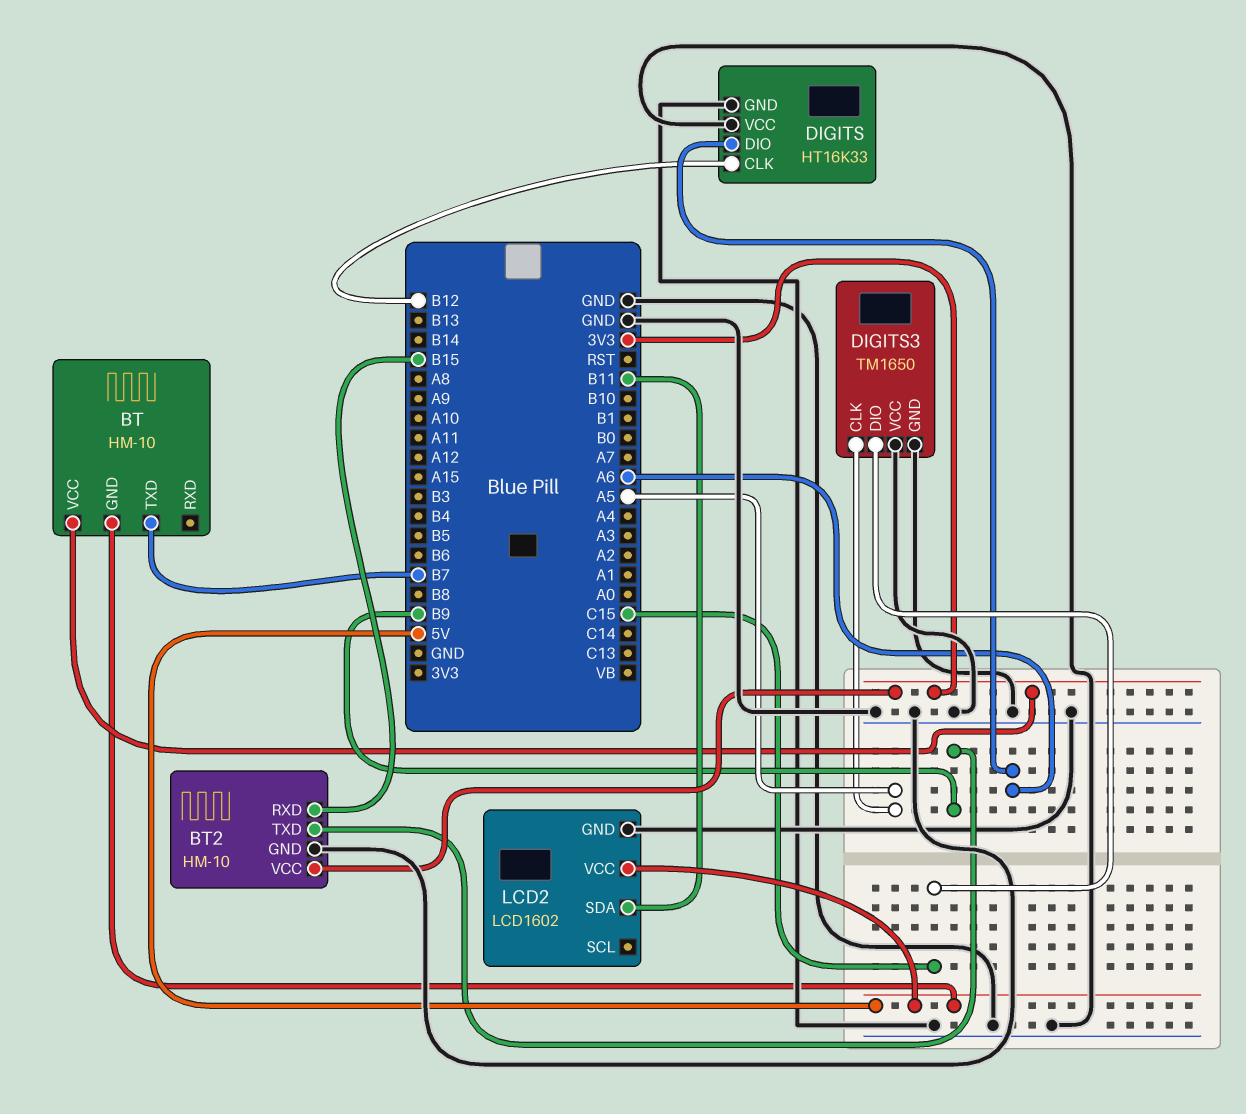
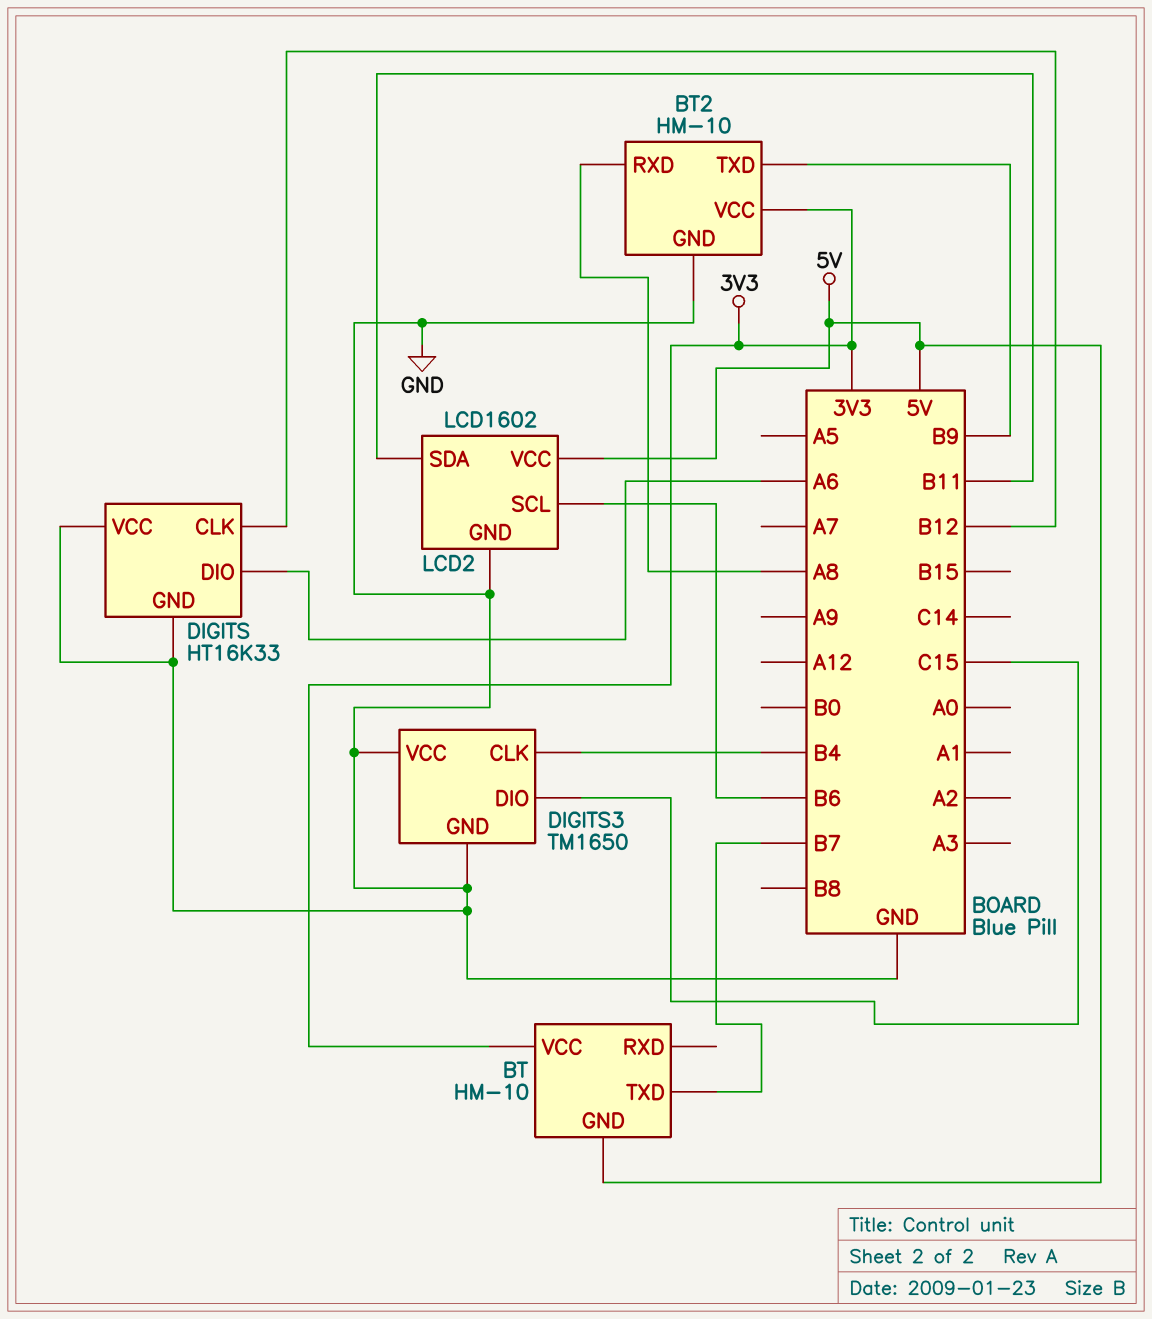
BT2 pin RXD: B15 -> A8
DIGITS3 pin CLK: A5 -> B4
LCD2 pin SCL: none -> B6

